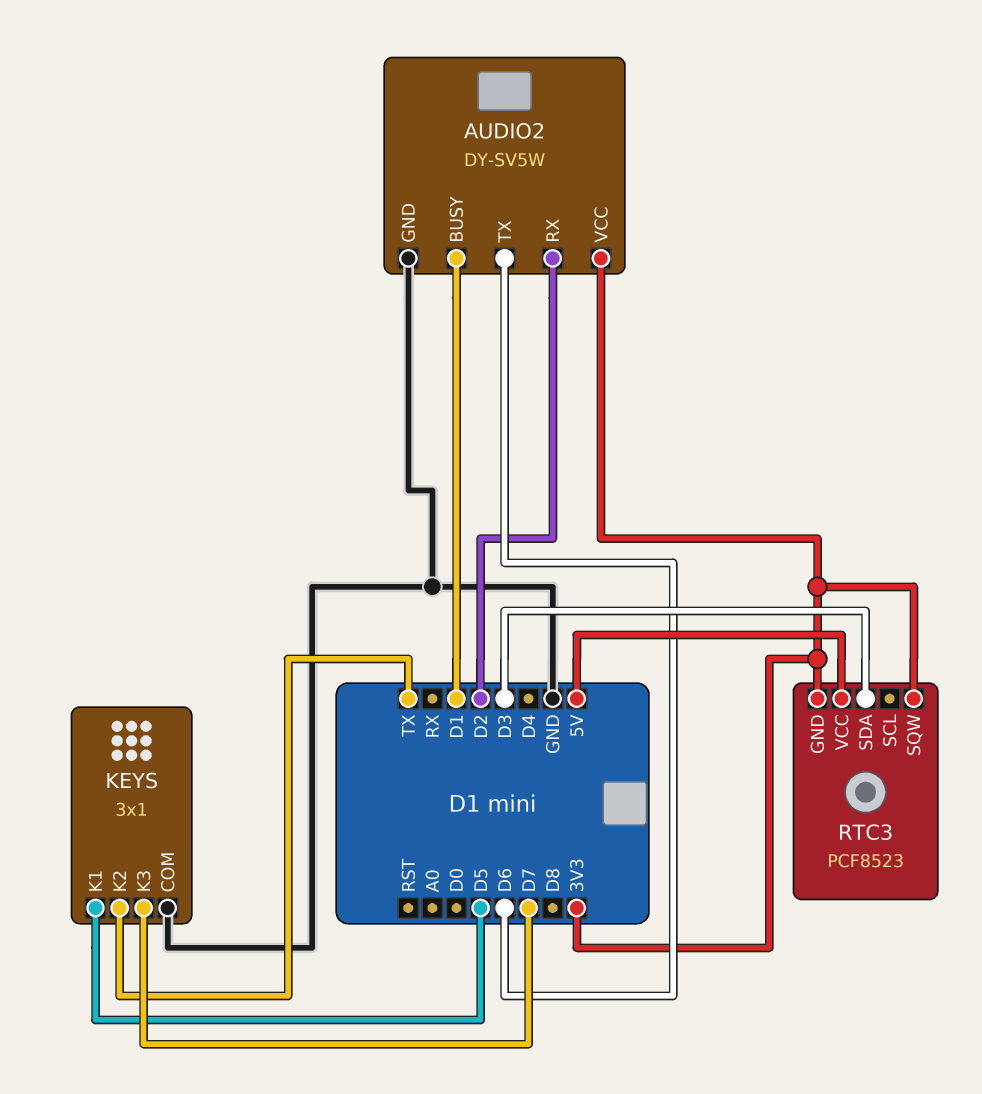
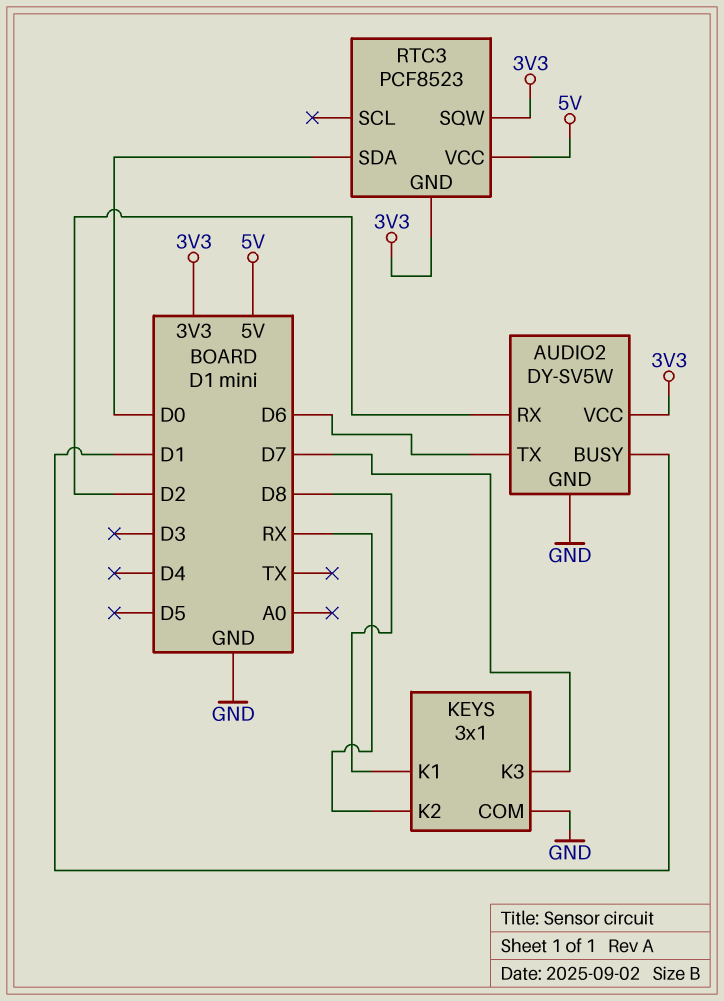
KEYS pin K1: D5 -> D8
KEYS pin K2: TX -> RX
RTC3 pin SDA: D3 -> D0

